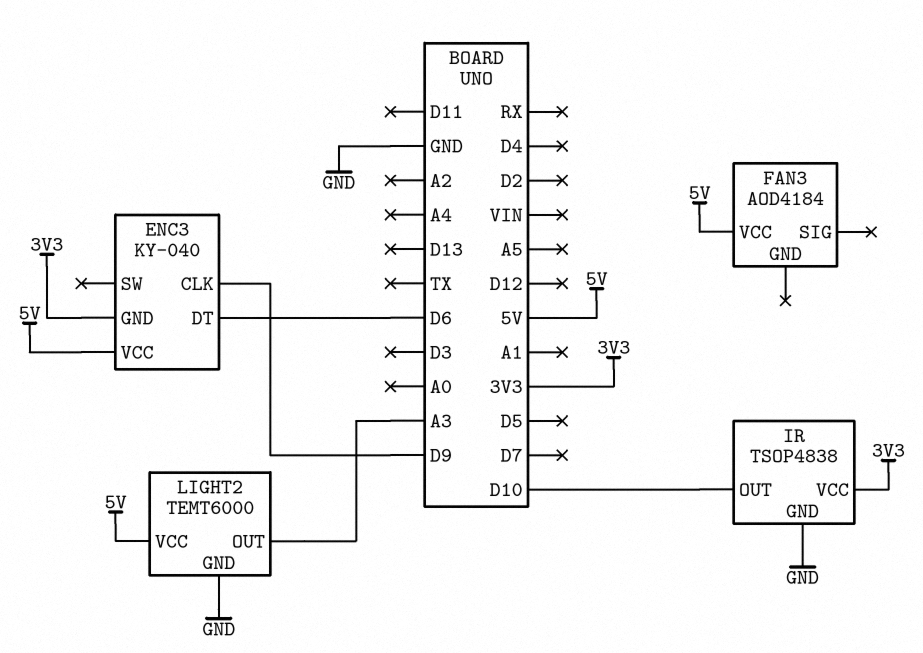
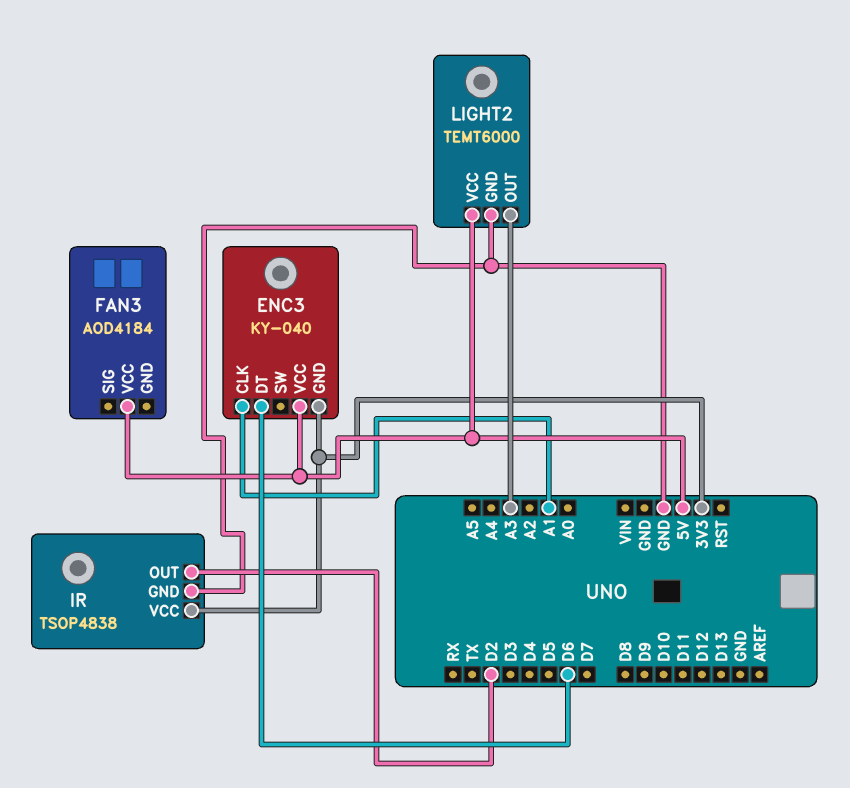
ENC3 pin CLK: D9 -> A1
IR pin OUT: D10 -> D2

